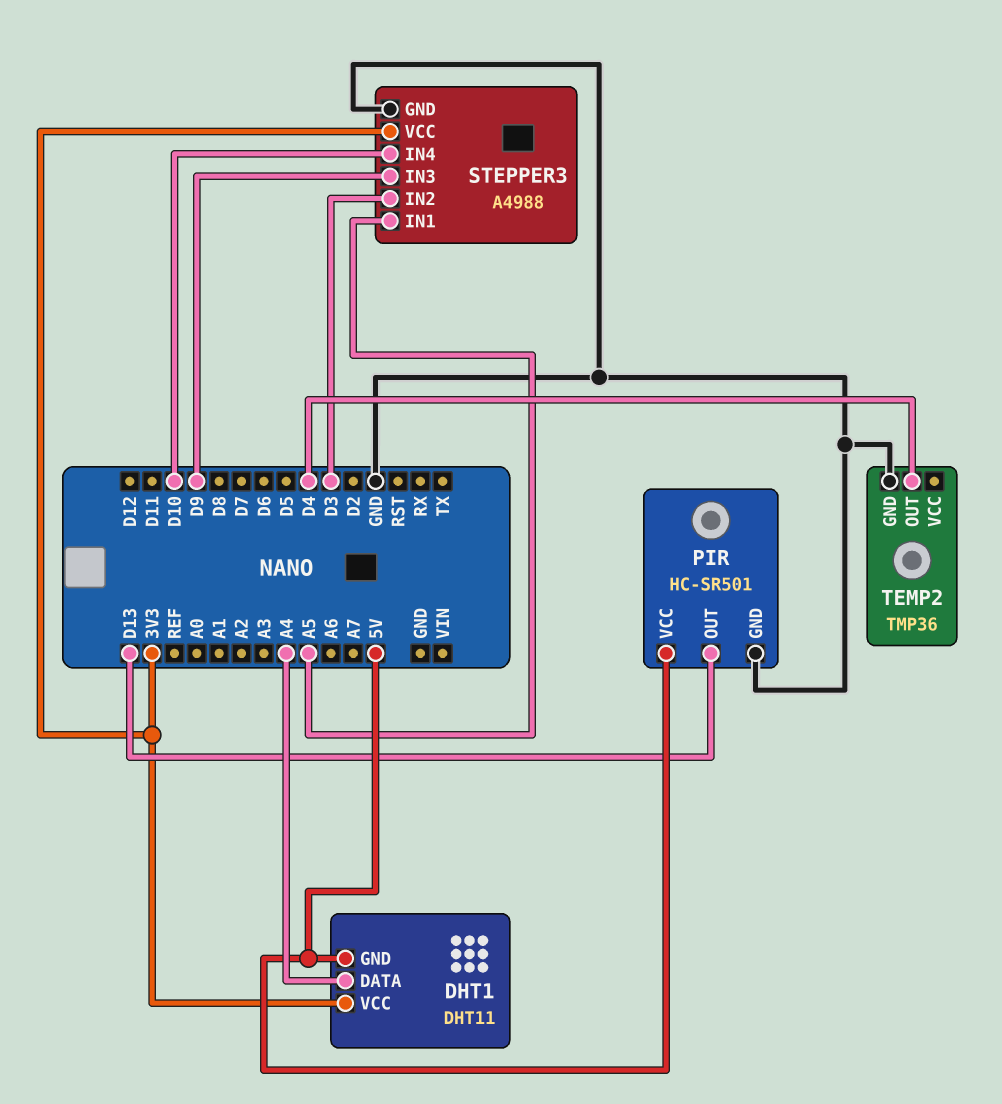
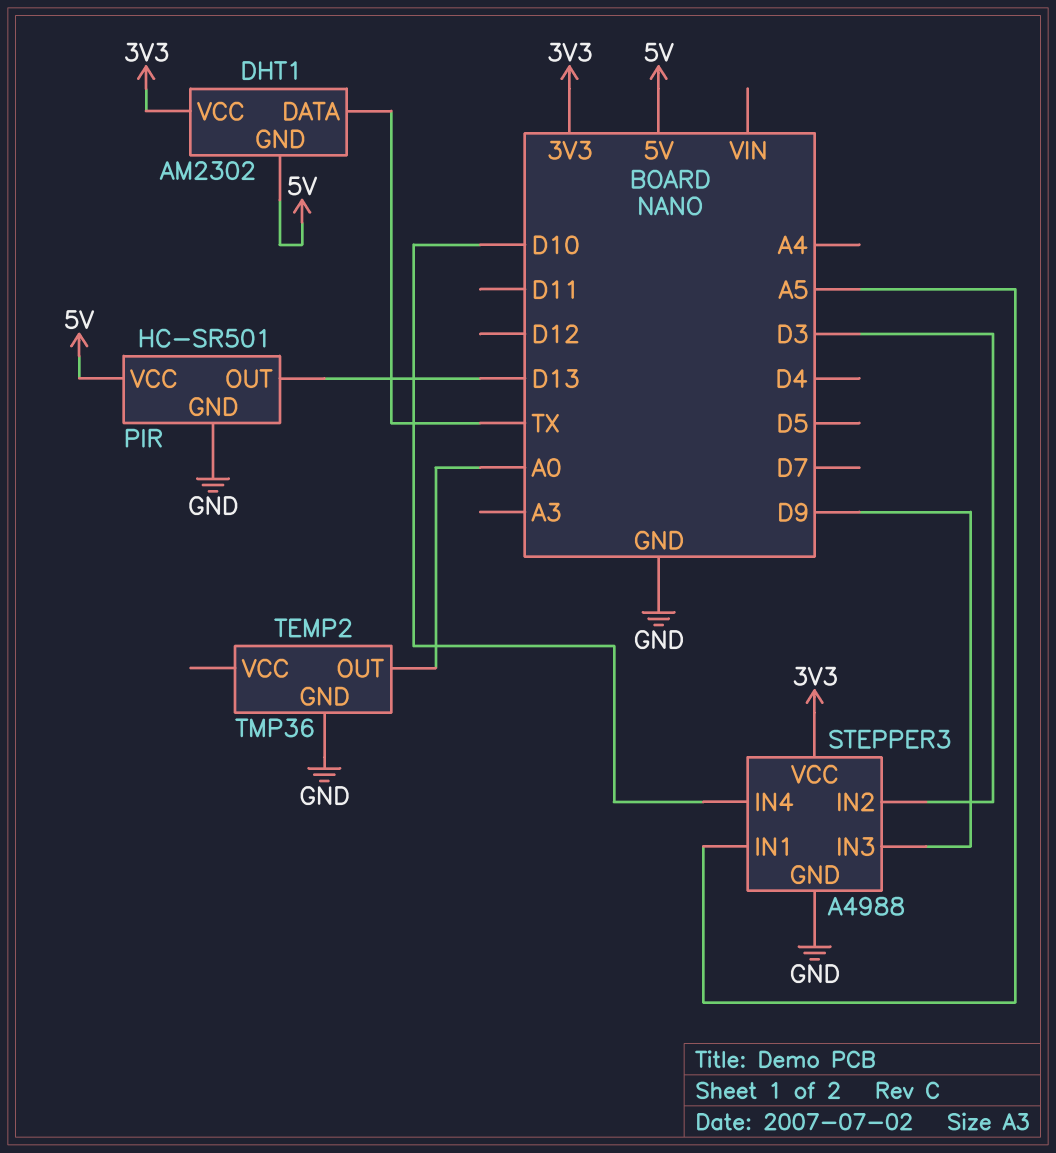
DHT1: DHT11 -> AM2302
DHT1 pin DATA: A4 -> TX
TEMP2 pin OUT: D4 -> A0

